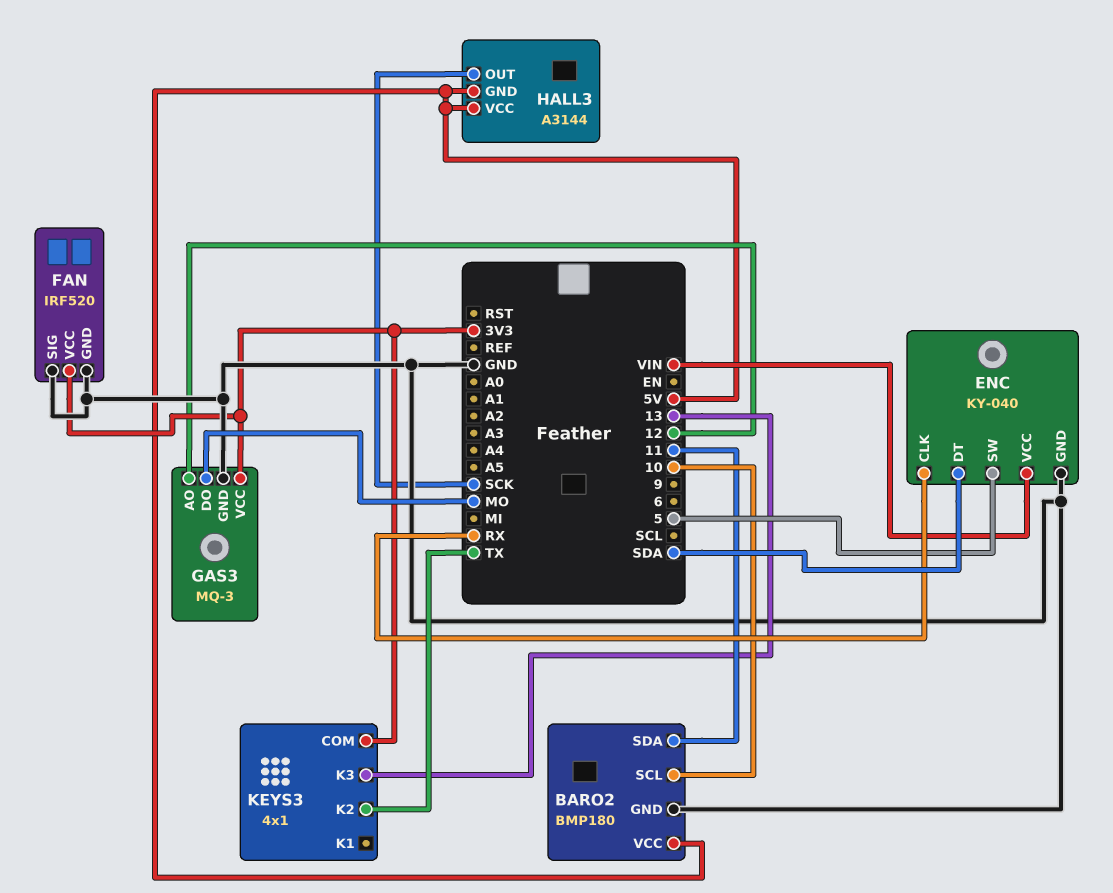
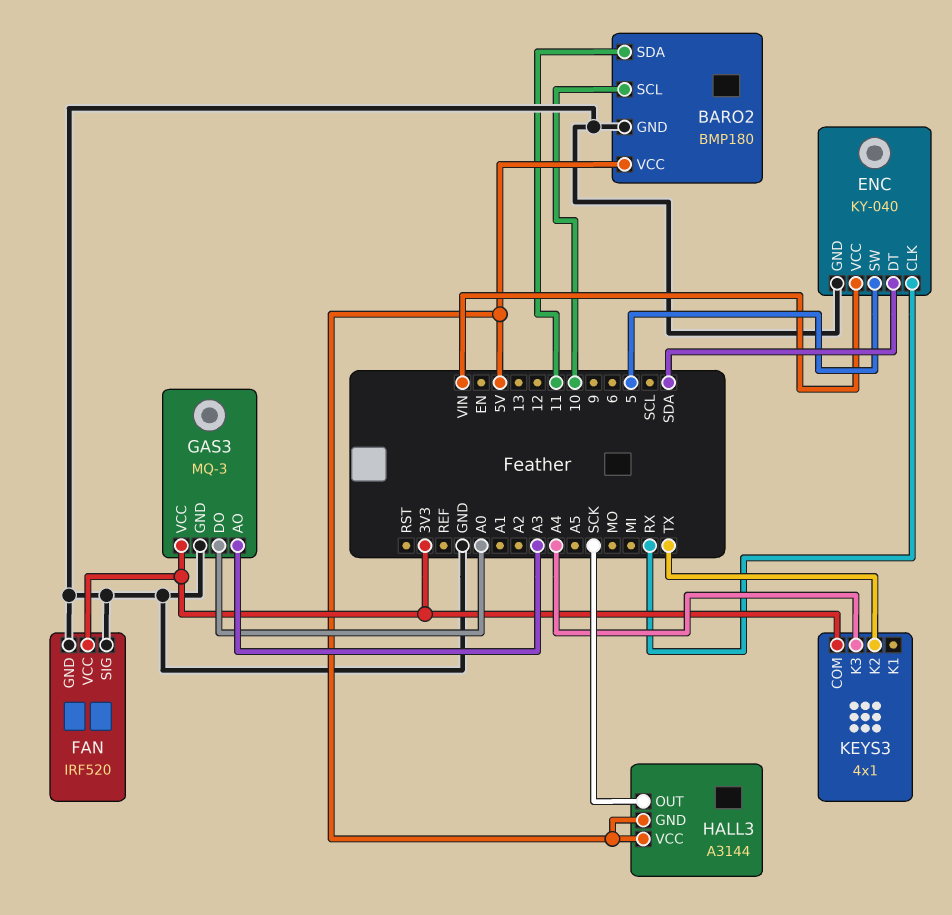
GAS3 pin AO: 12 -> A3
GAS3 pin DO: MO -> A0
KEYS3 pin K3: 13 -> A4

